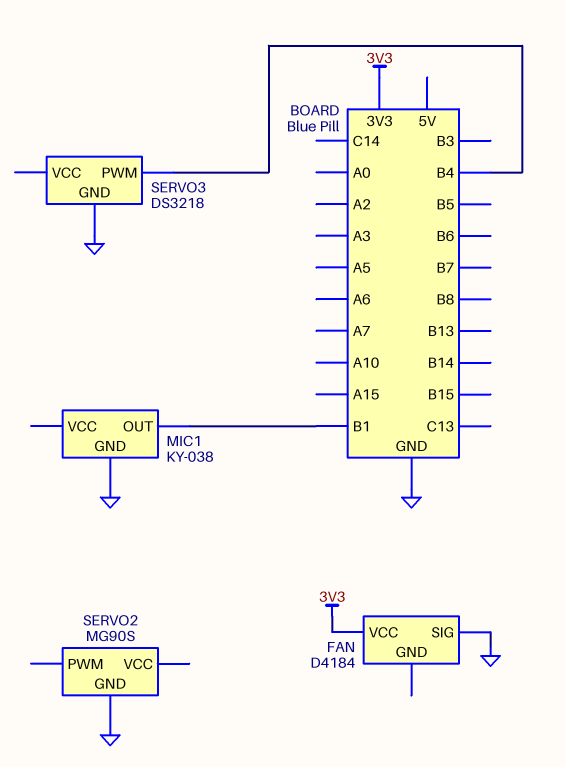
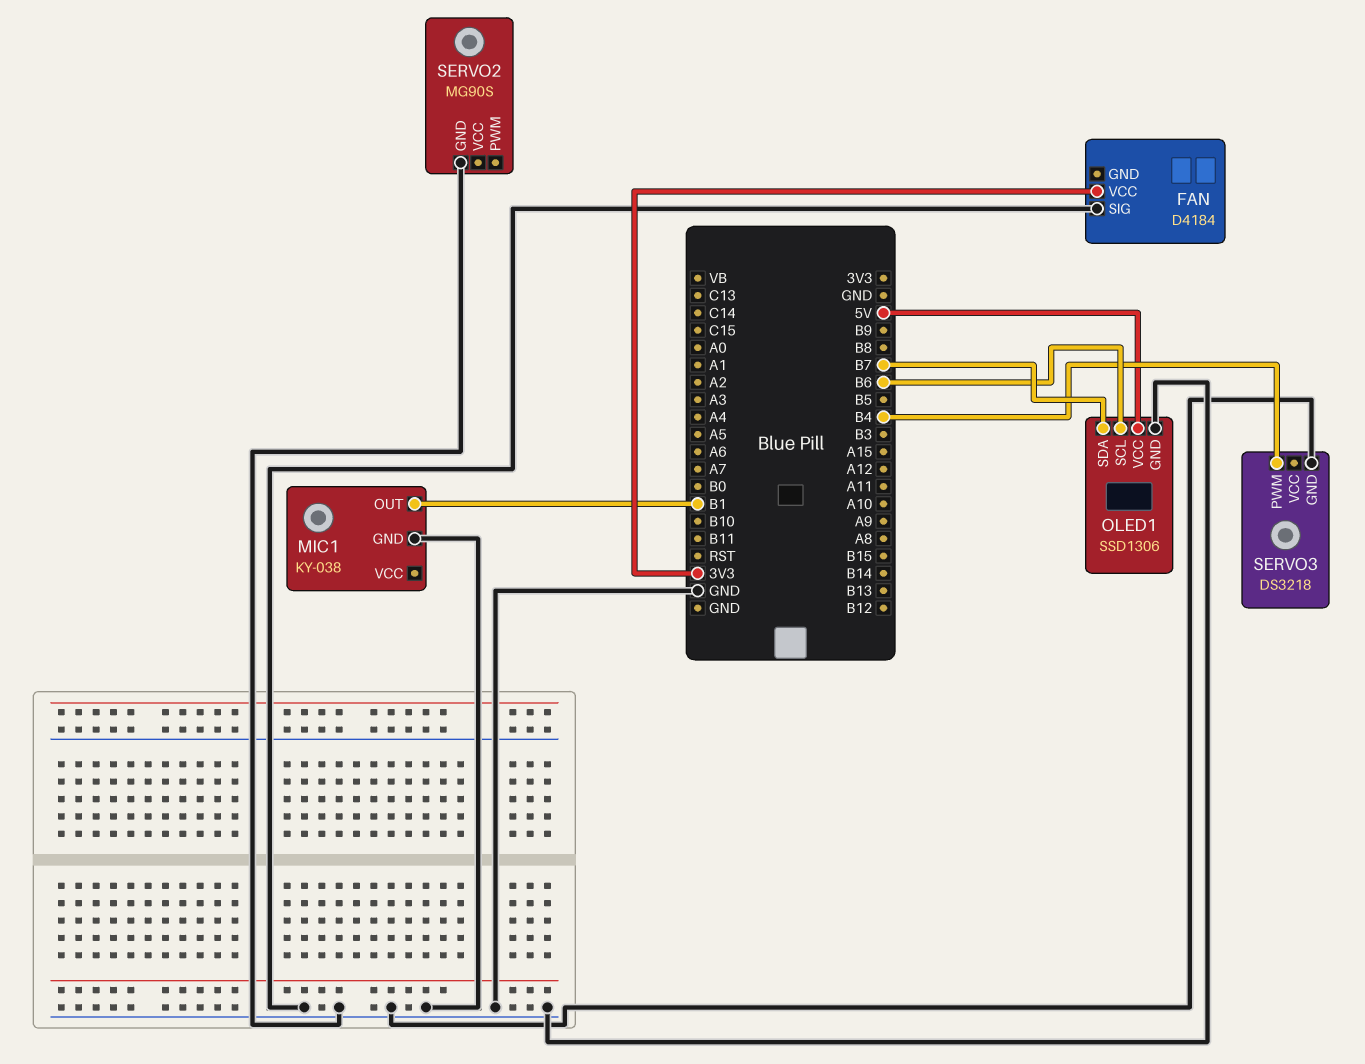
OLED1: none -> SSD1306
OLED1 pin GND: none -> GND
OLED1 pin SCL: none -> B6
OLED1 pin SDA: none -> B7
OLED1 pin VCC: none -> 5V

